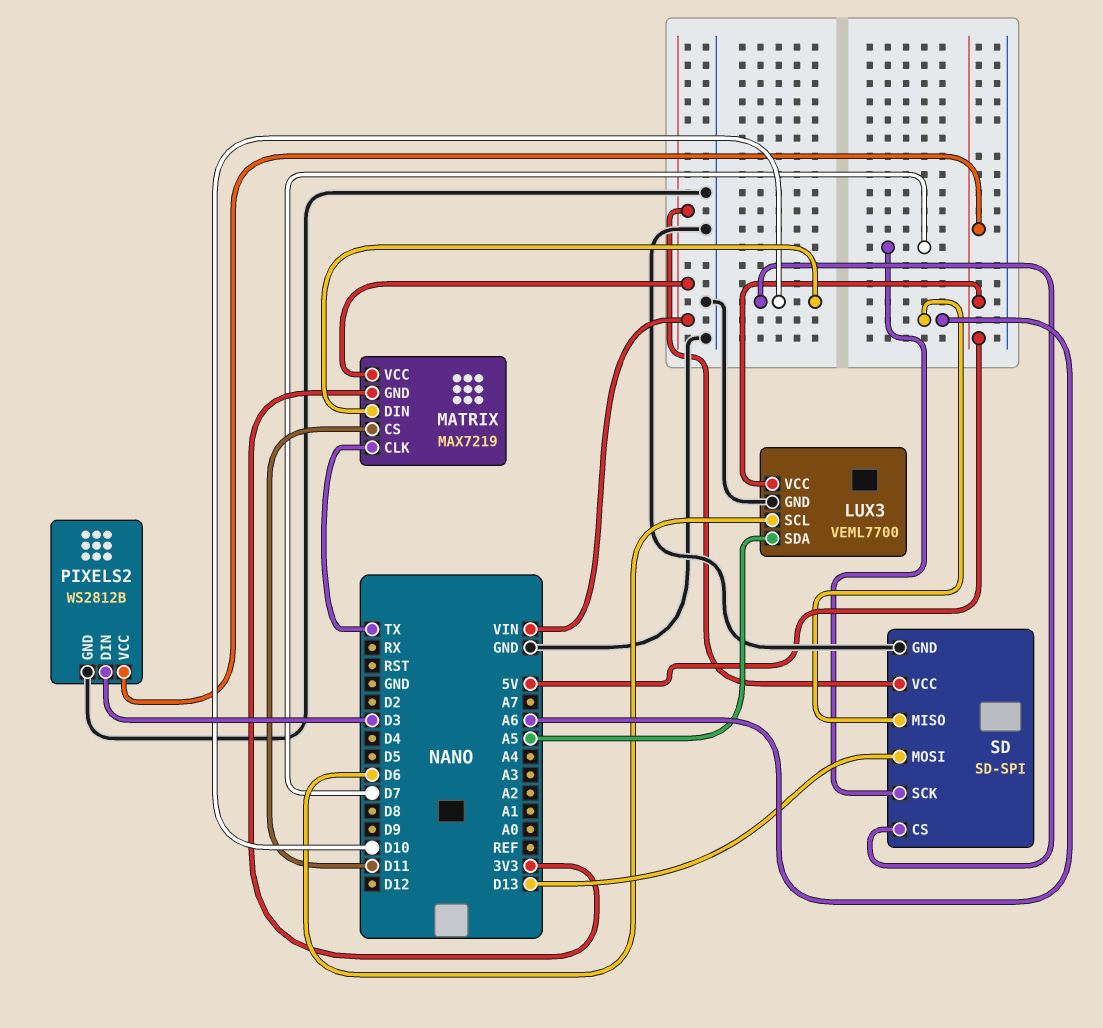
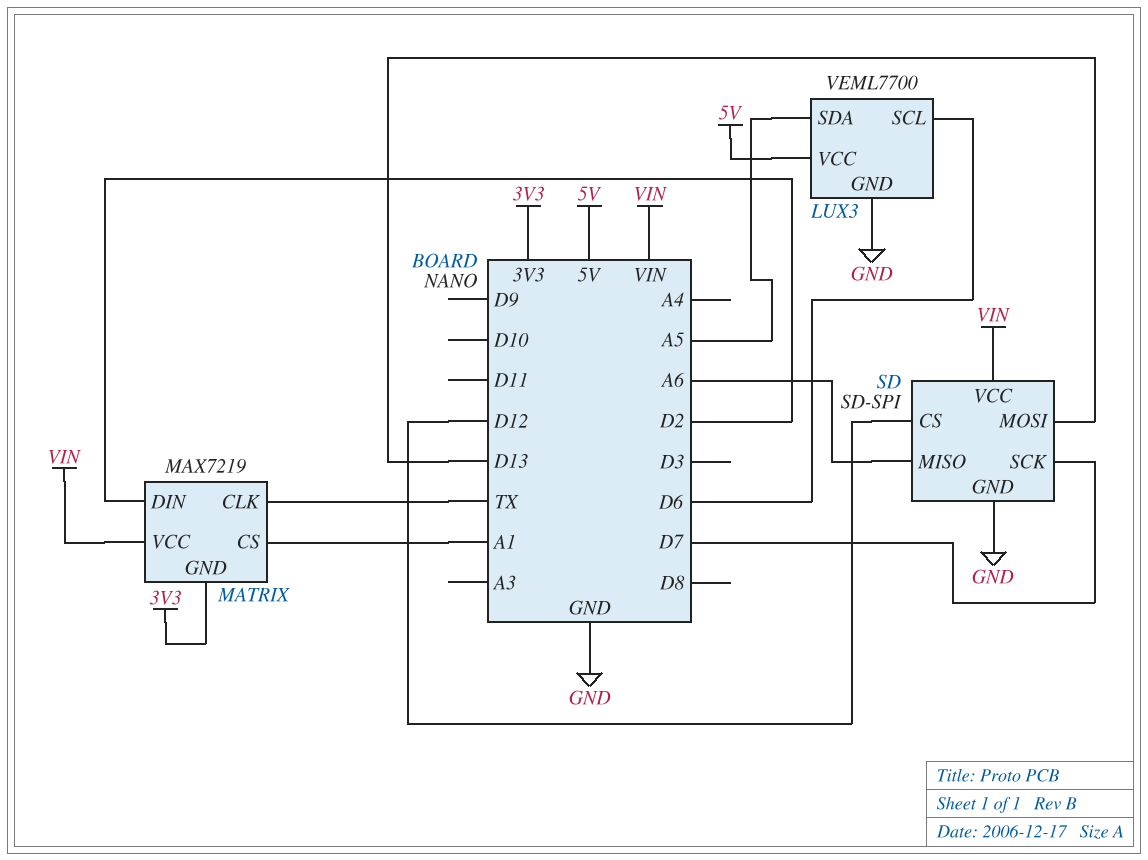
MATRIX pin CS: D11 -> A1
MATRIX pin DIN: D10 -> D2
PIXELS2: WS2812B -> none
PIXELS2 pin DIN: D3 -> none
PIXELS2 pin GND: GND -> none
PIXELS2 pin VCC: 5V -> none
SD pin CS: D10 -> D12

